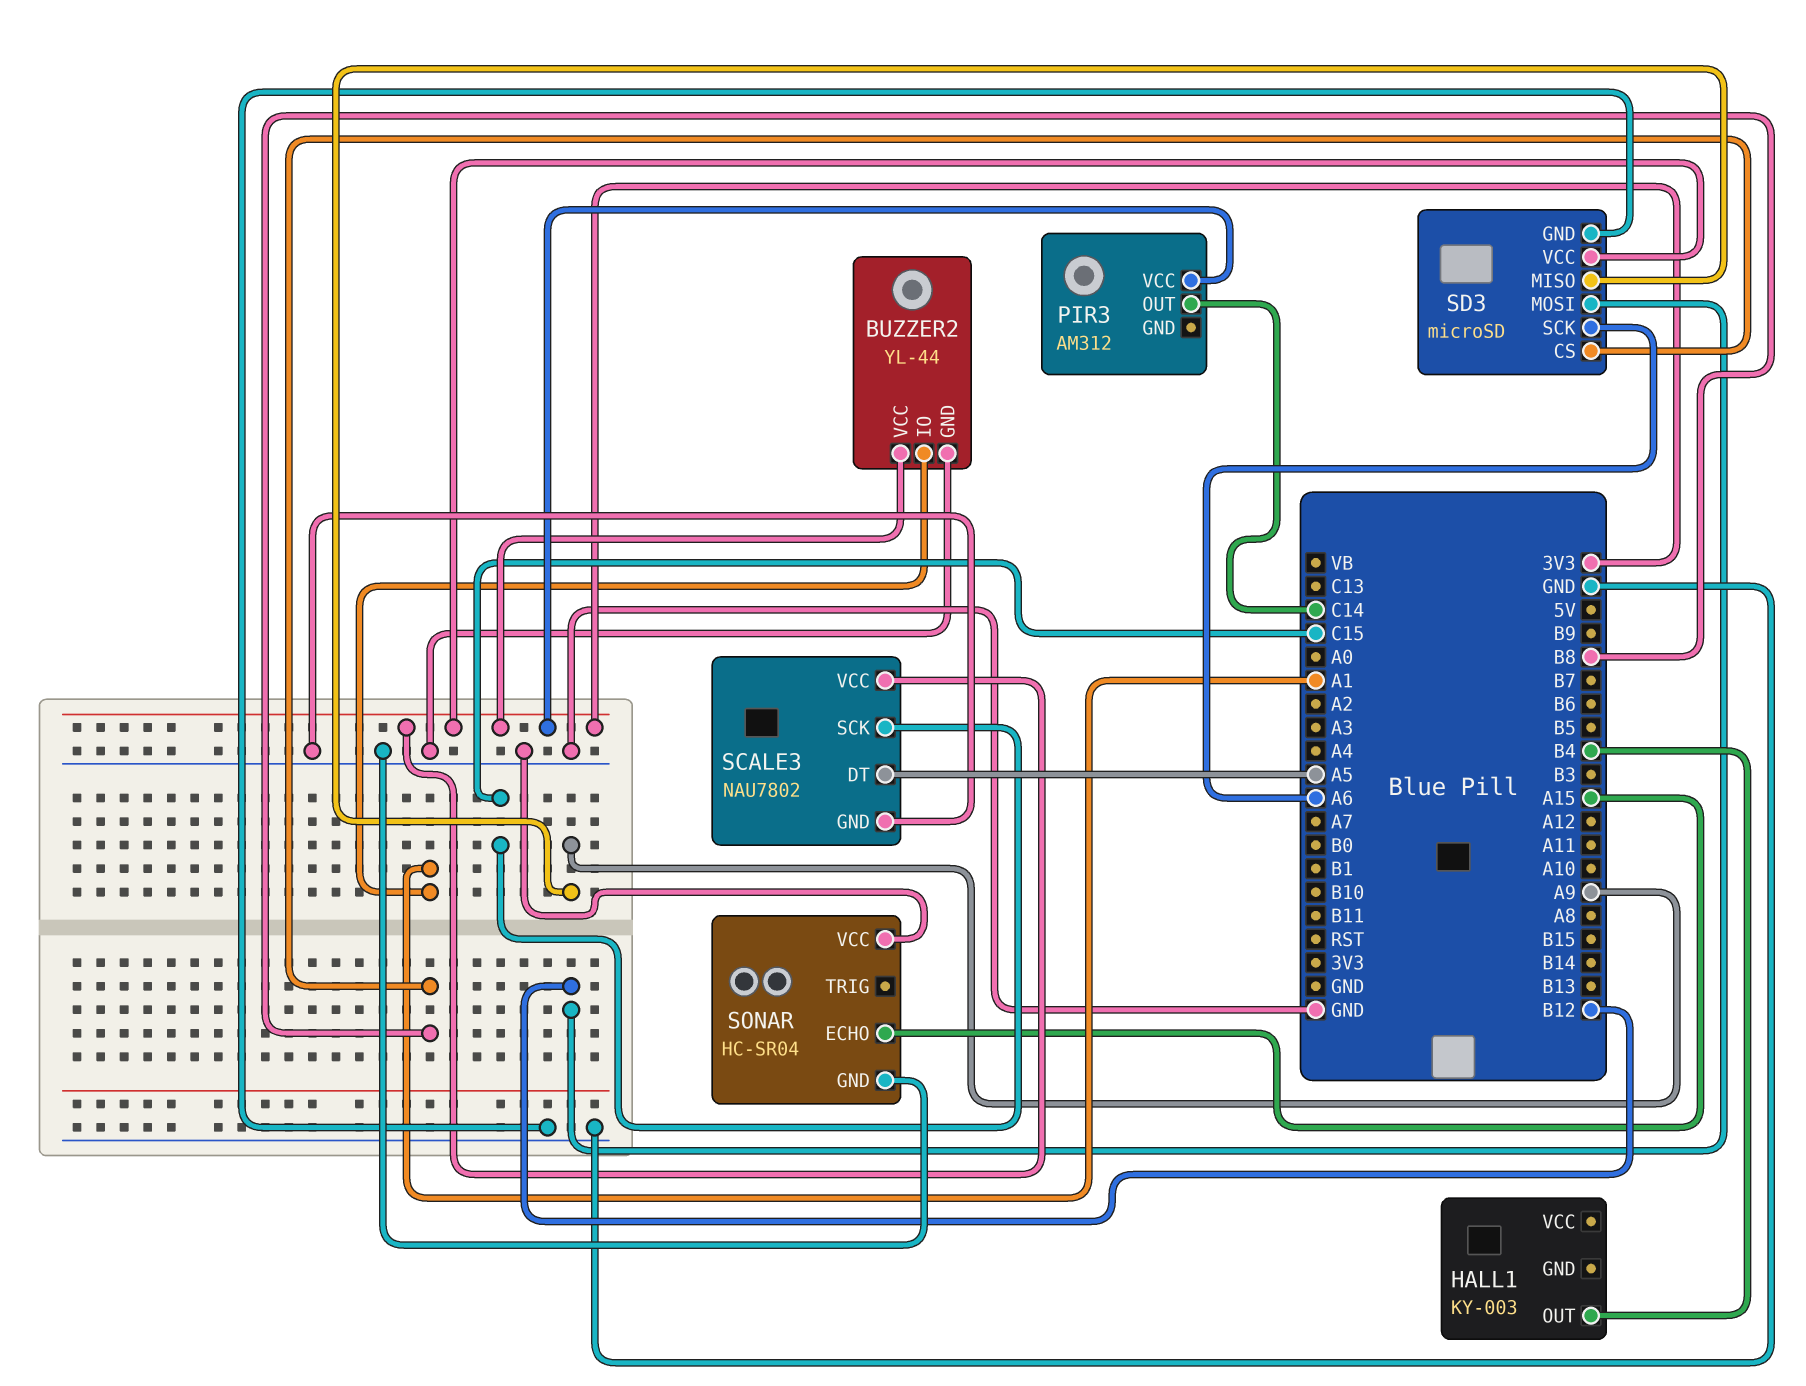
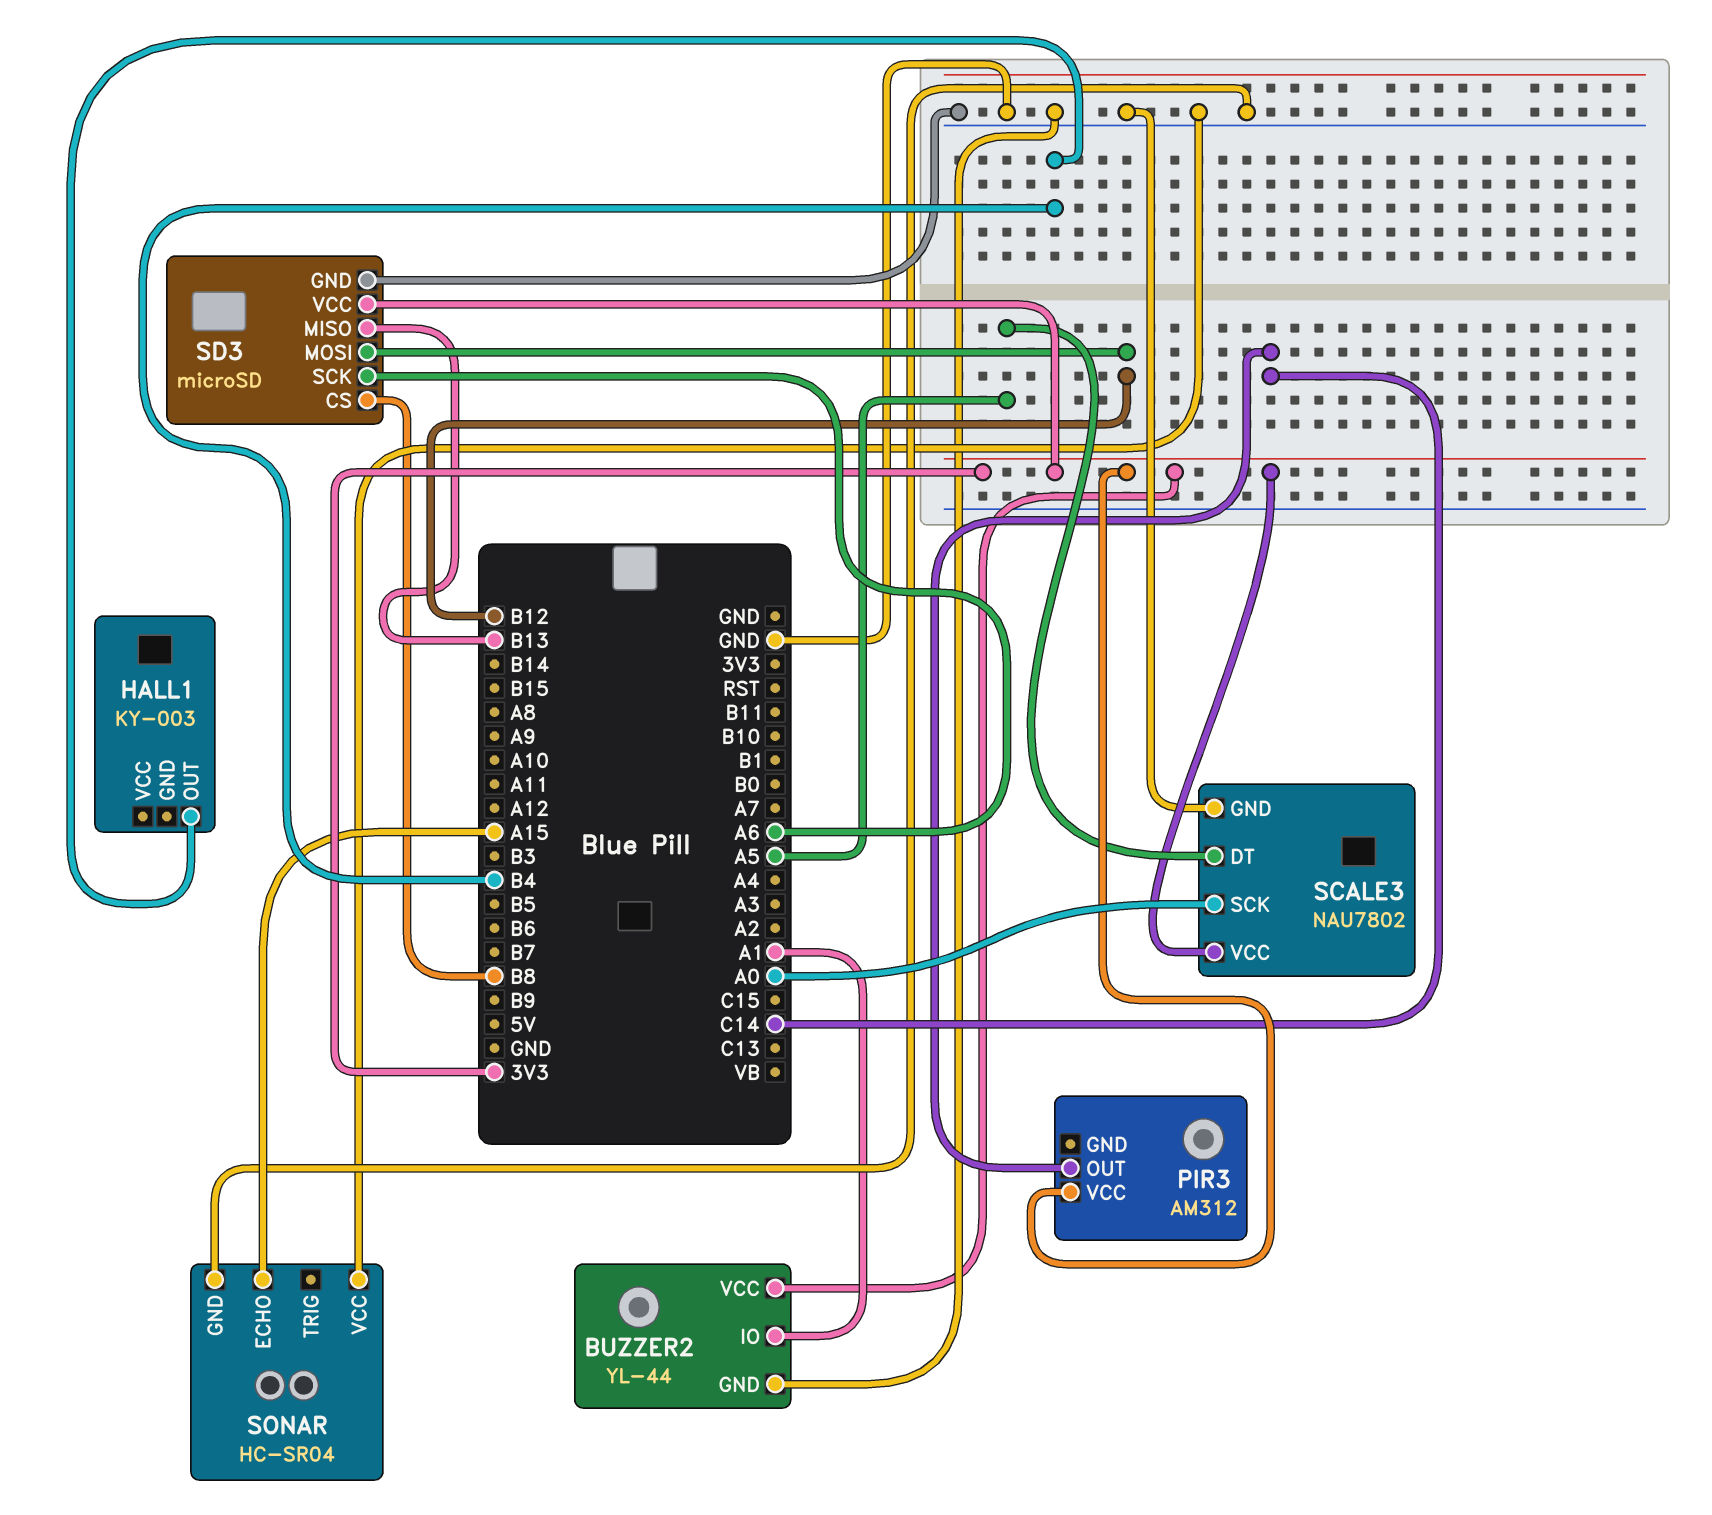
SCALE3 pin SCK: C15 -> A0
SD3 pin MISO: A9 -> B13

